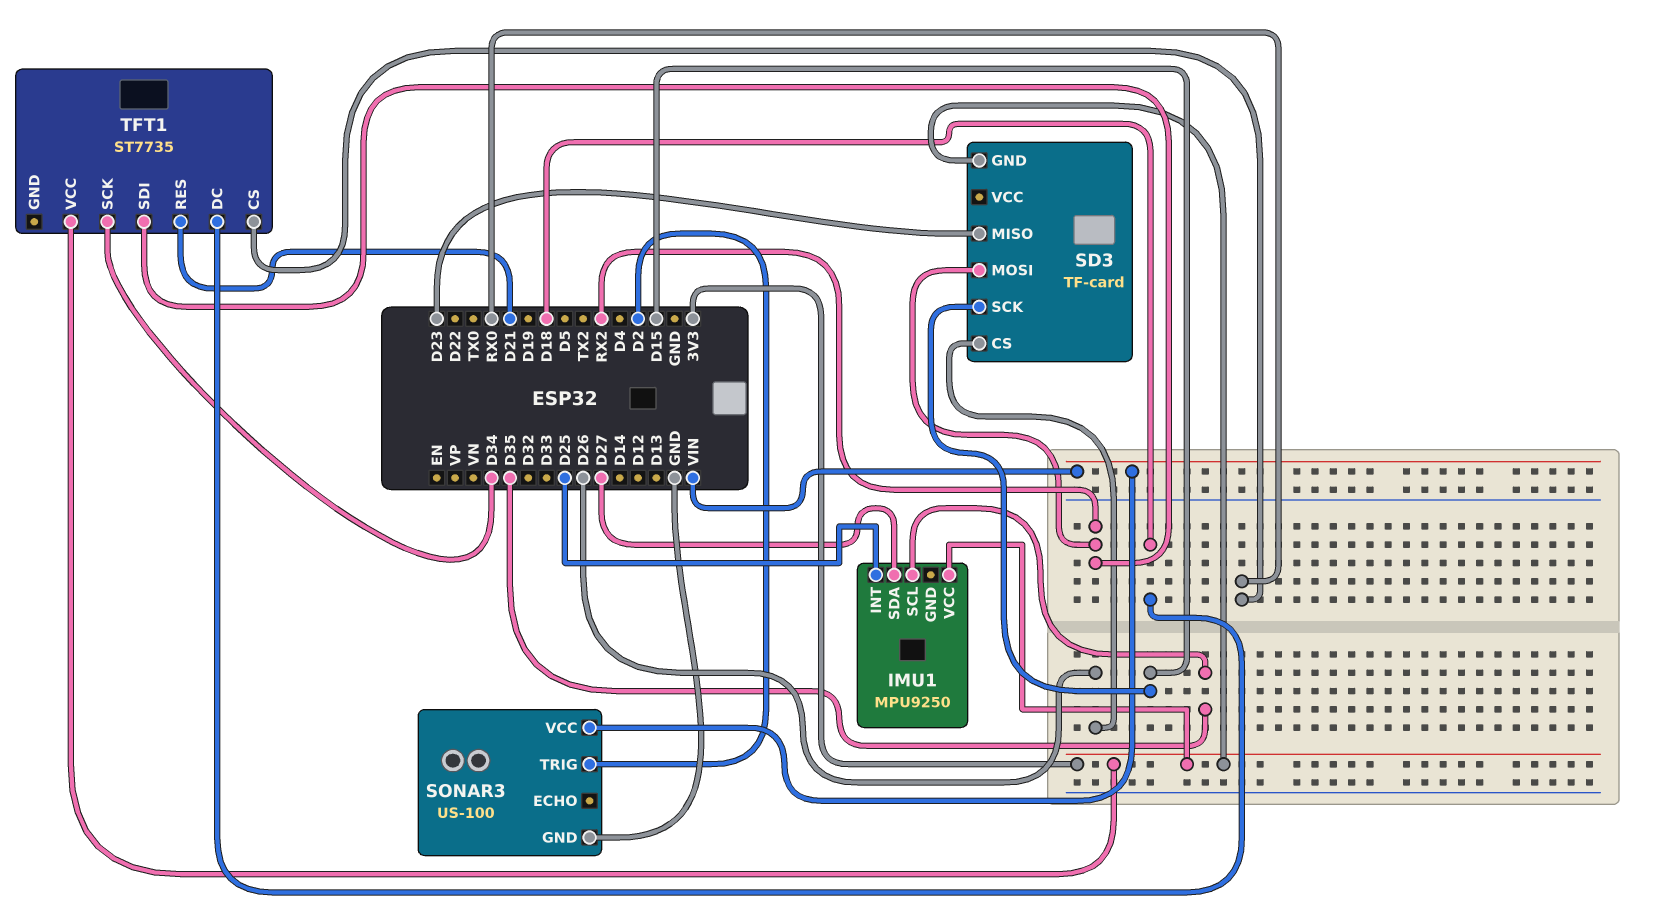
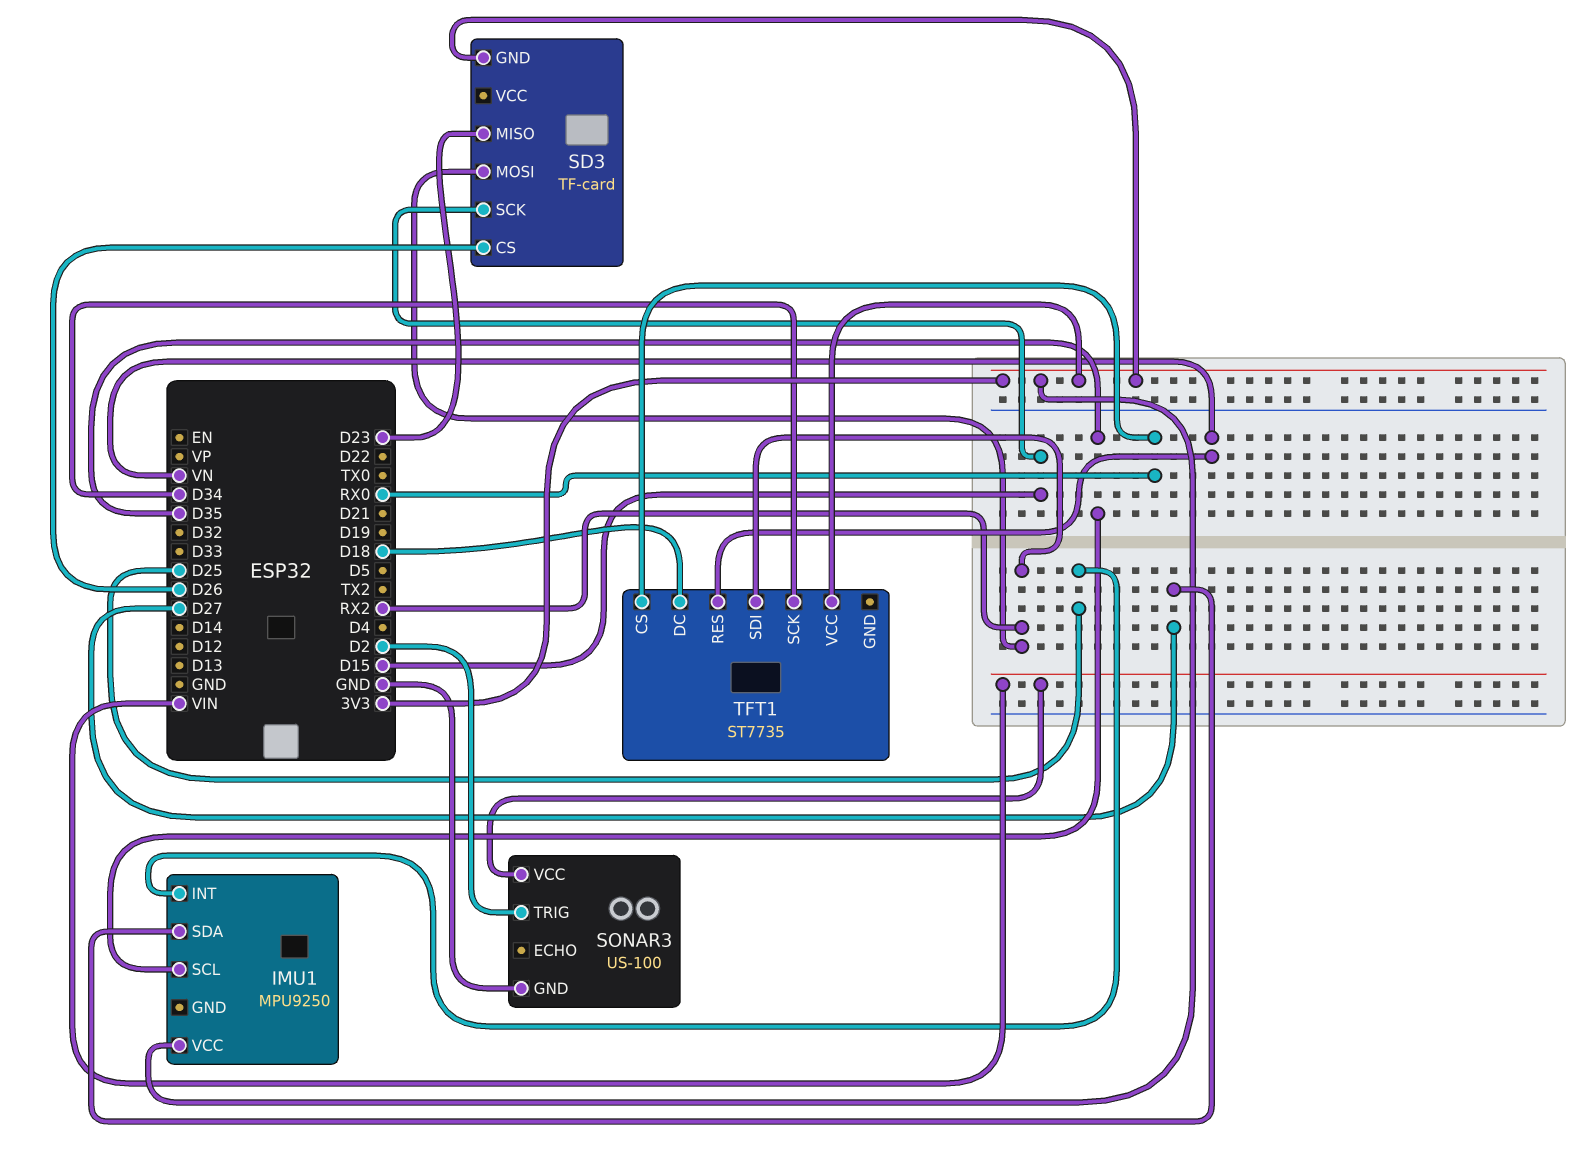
TFT1 pin RES: D21 -> VN

